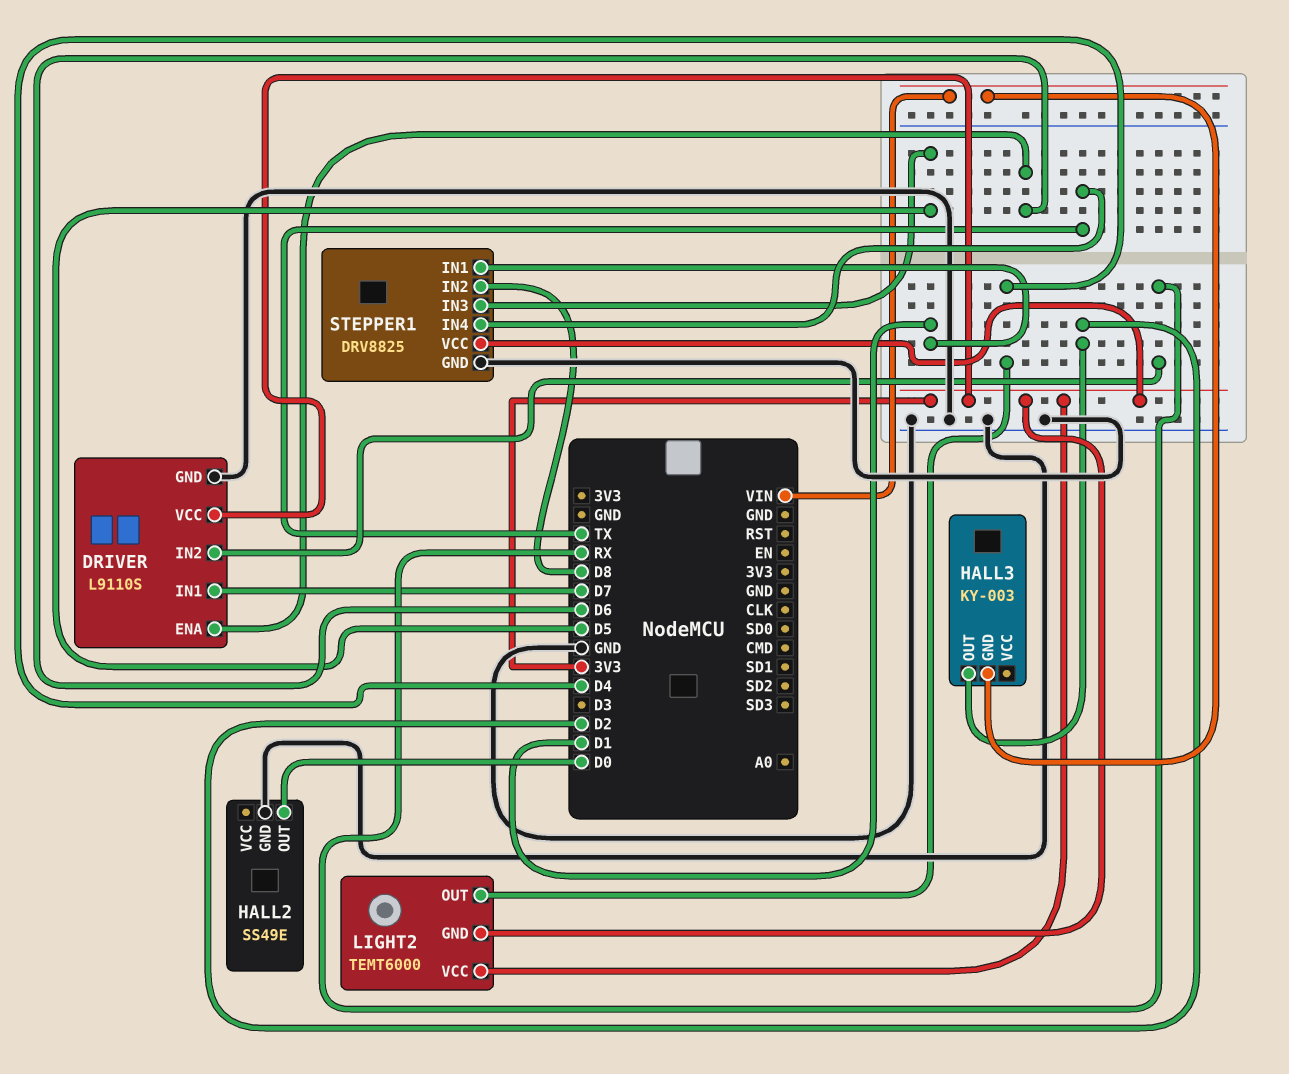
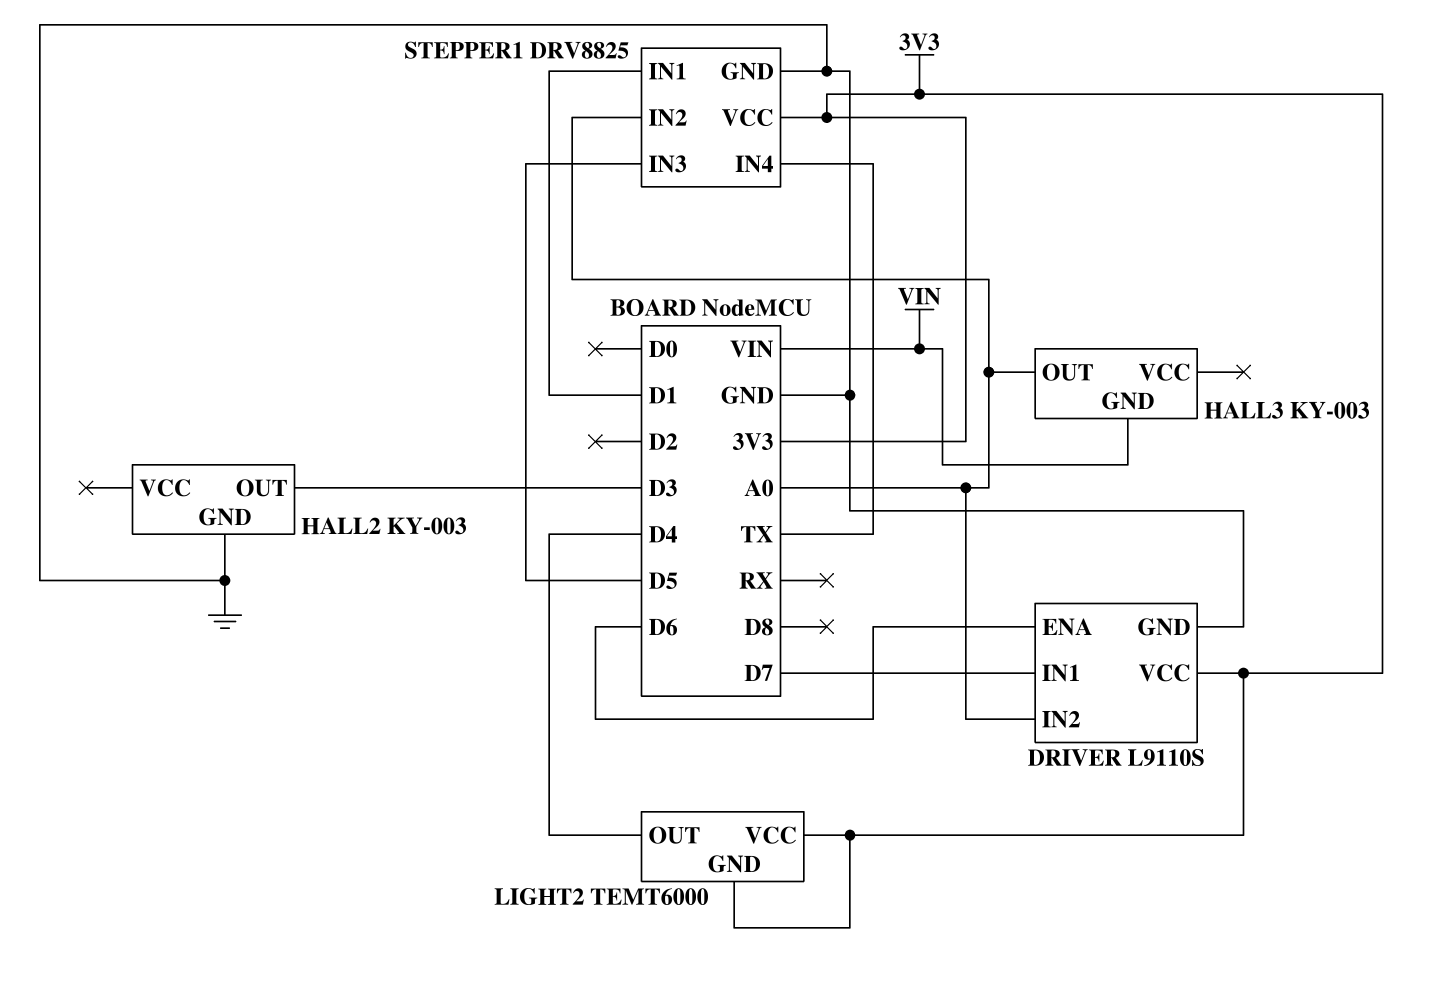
DRIVER pin IN2: RX -> A0
HALL2: SS49E -> KY-003
HALL2 pin OUT: D0 -> D3
HALL3 pin OUT: D2 -> A0
STEPPER1 pin IN2: D8 -> A0

